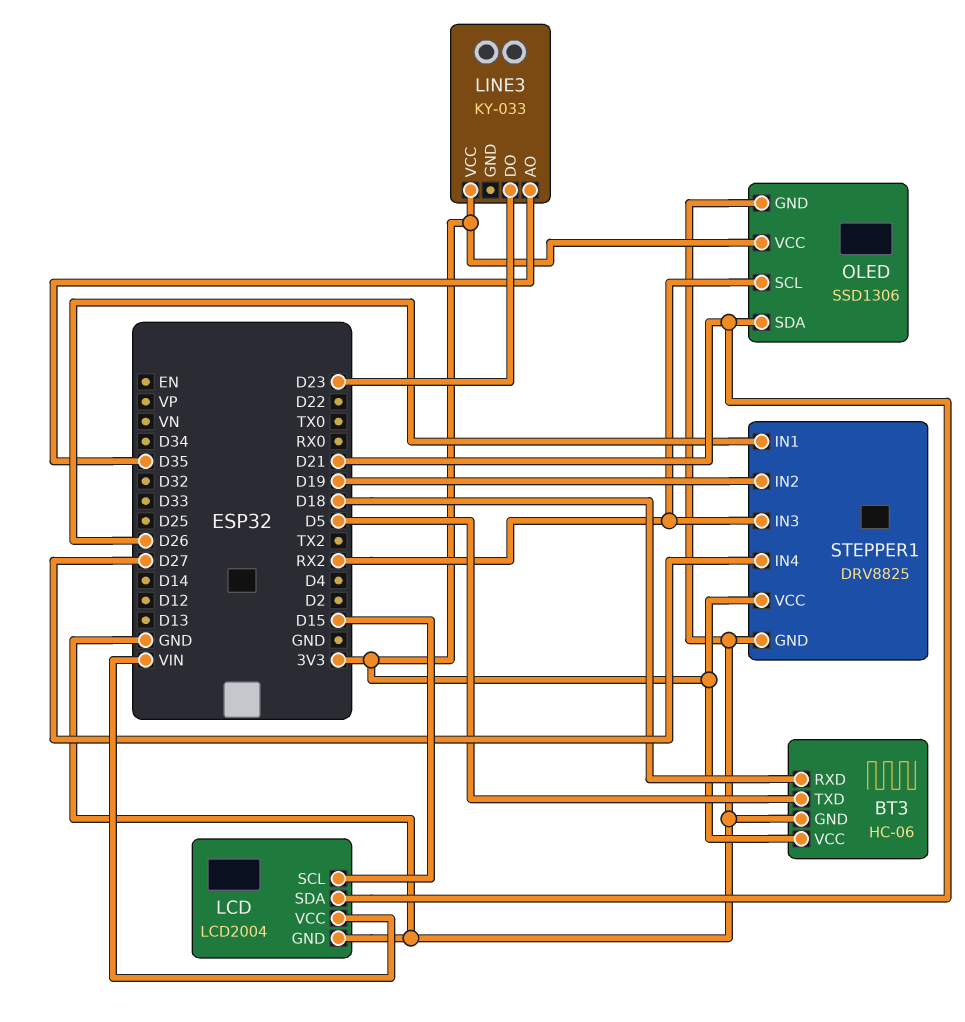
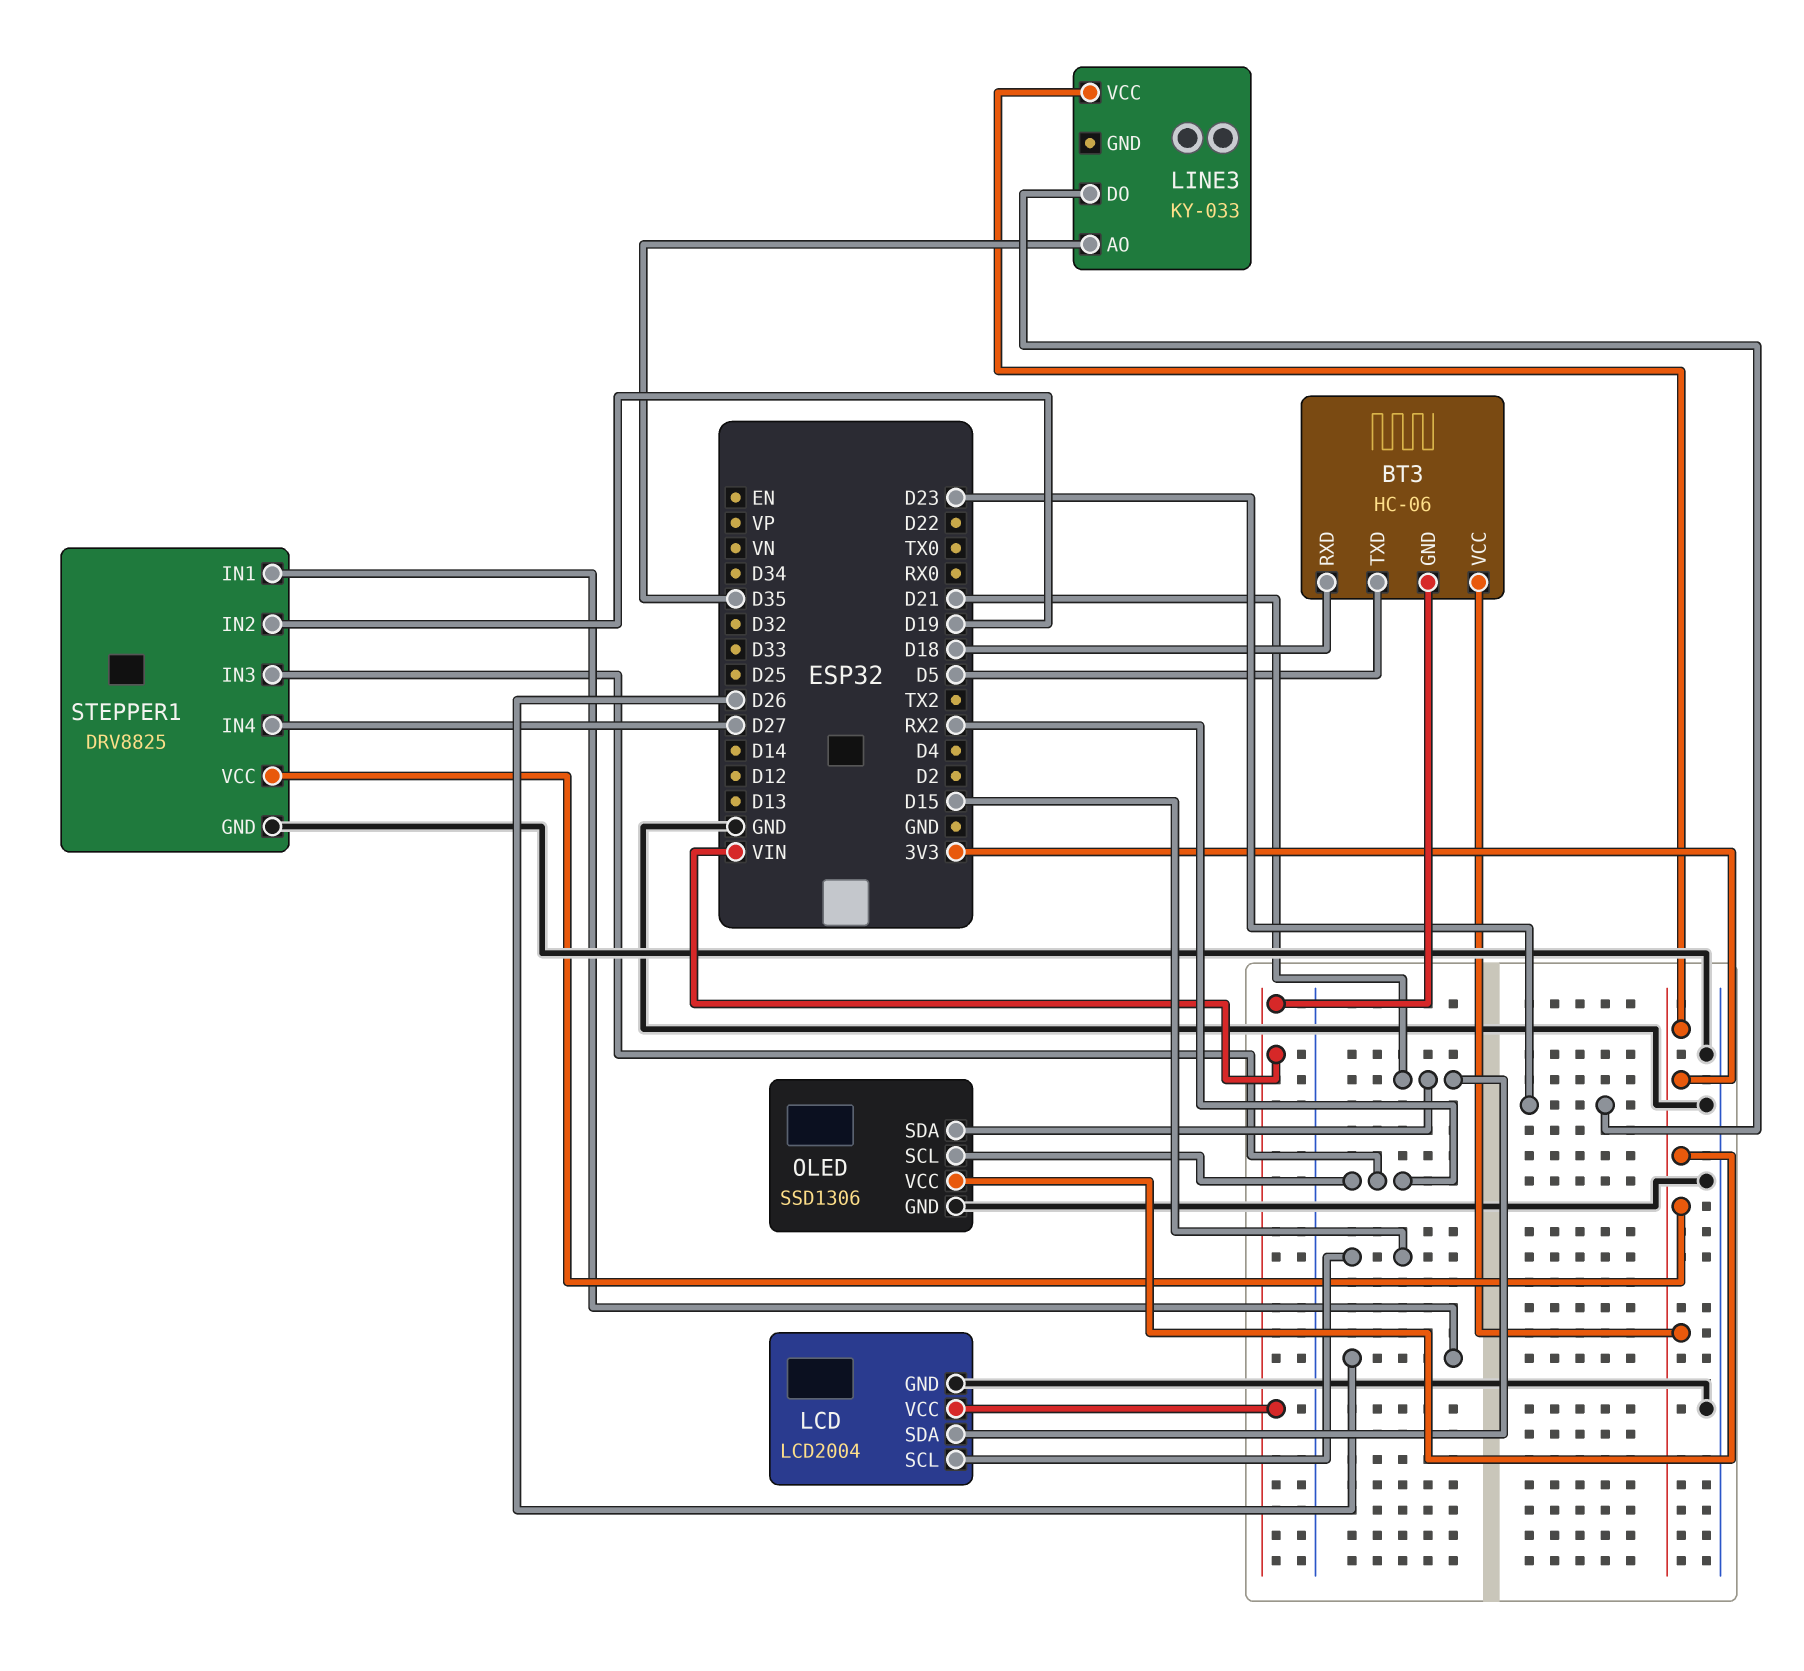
BT3 pin GND: GND -> VIN

